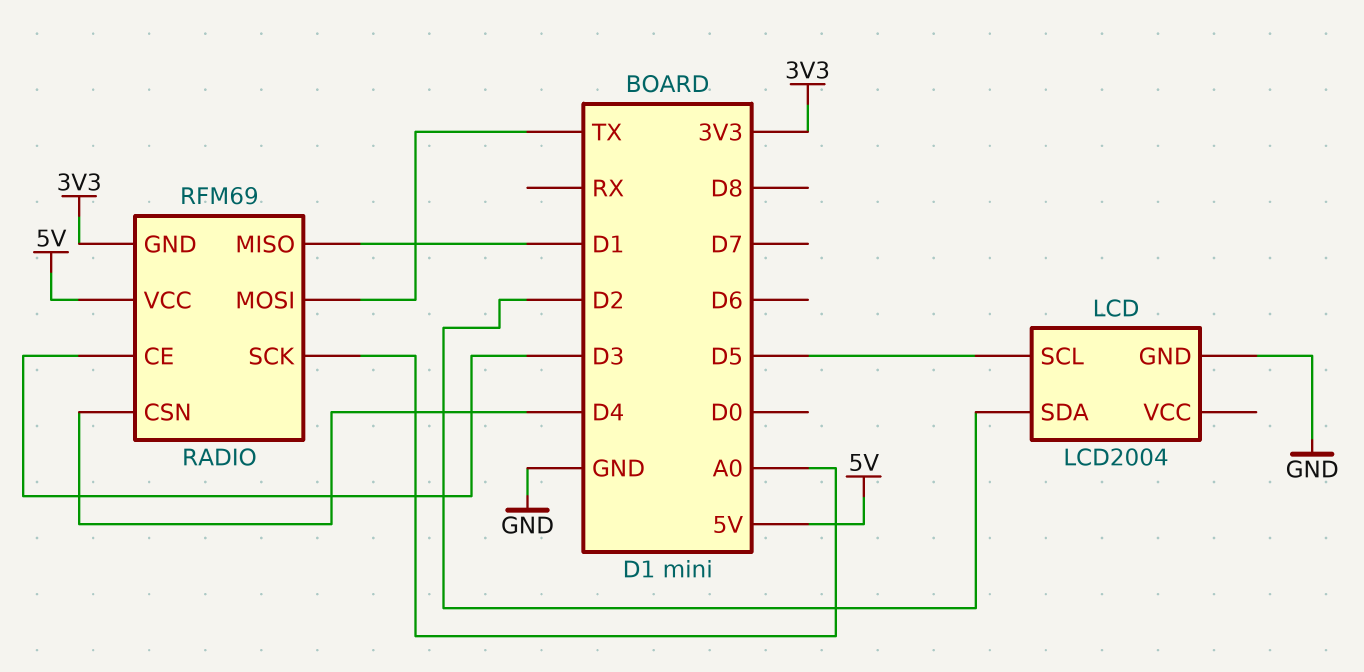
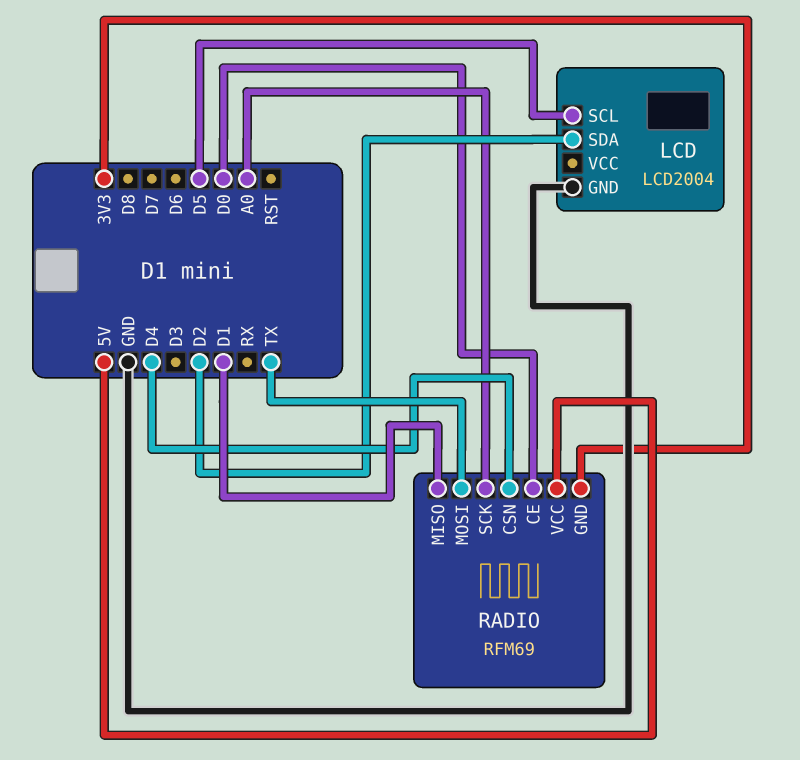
RADIO pin CE: D3 -> D0

